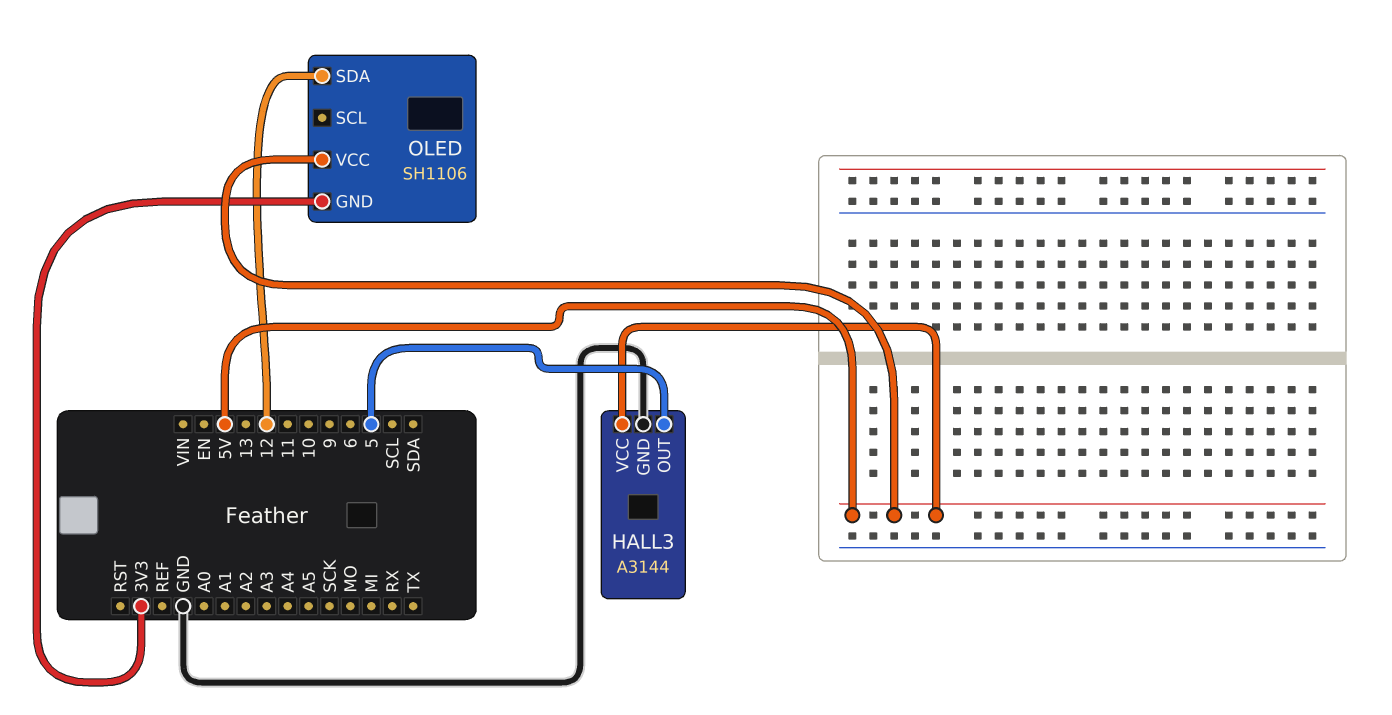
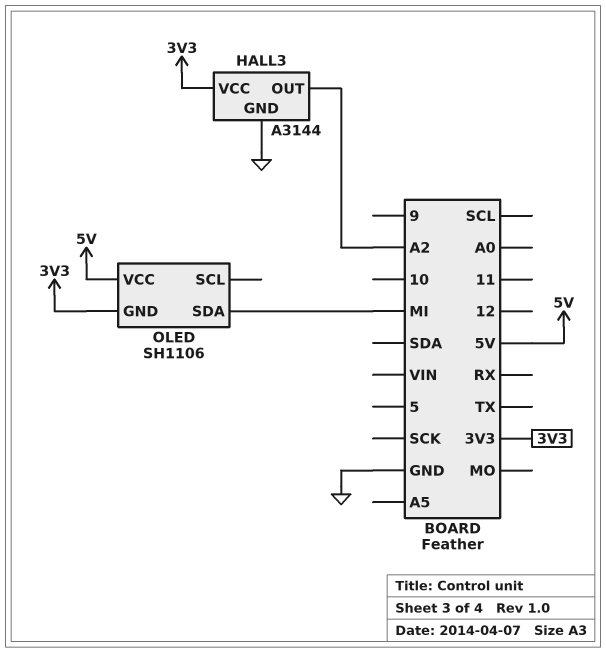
HALL3 pin OUT: 5 -> A2
HALL3 pin VCC: 5V -> 3V3
OLED pin SDA: 12 -> MI

